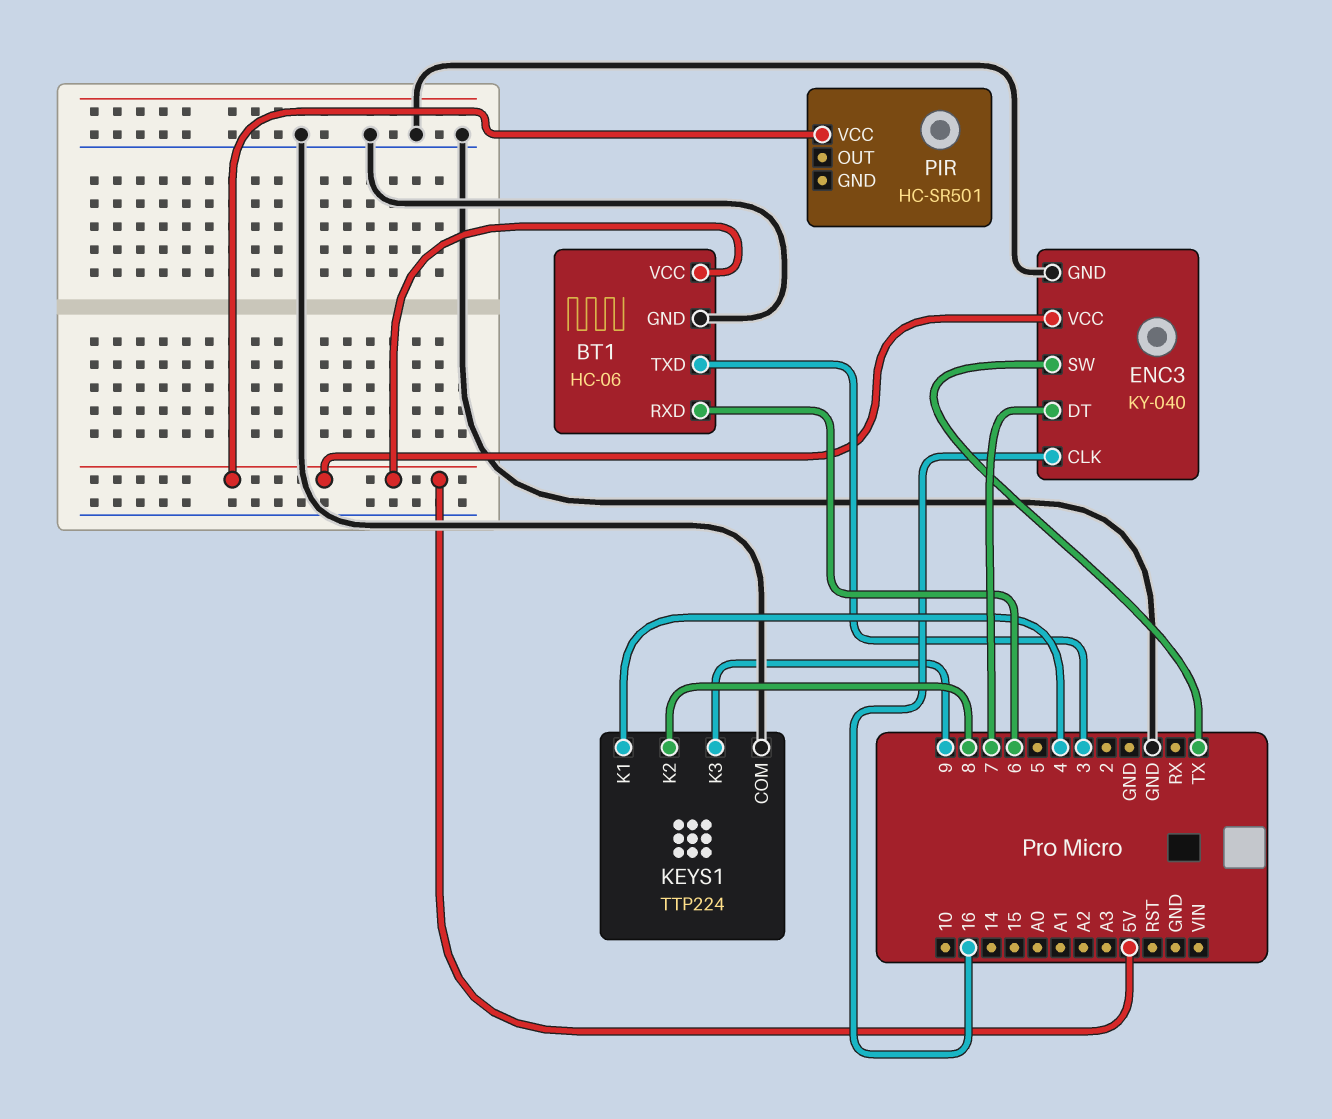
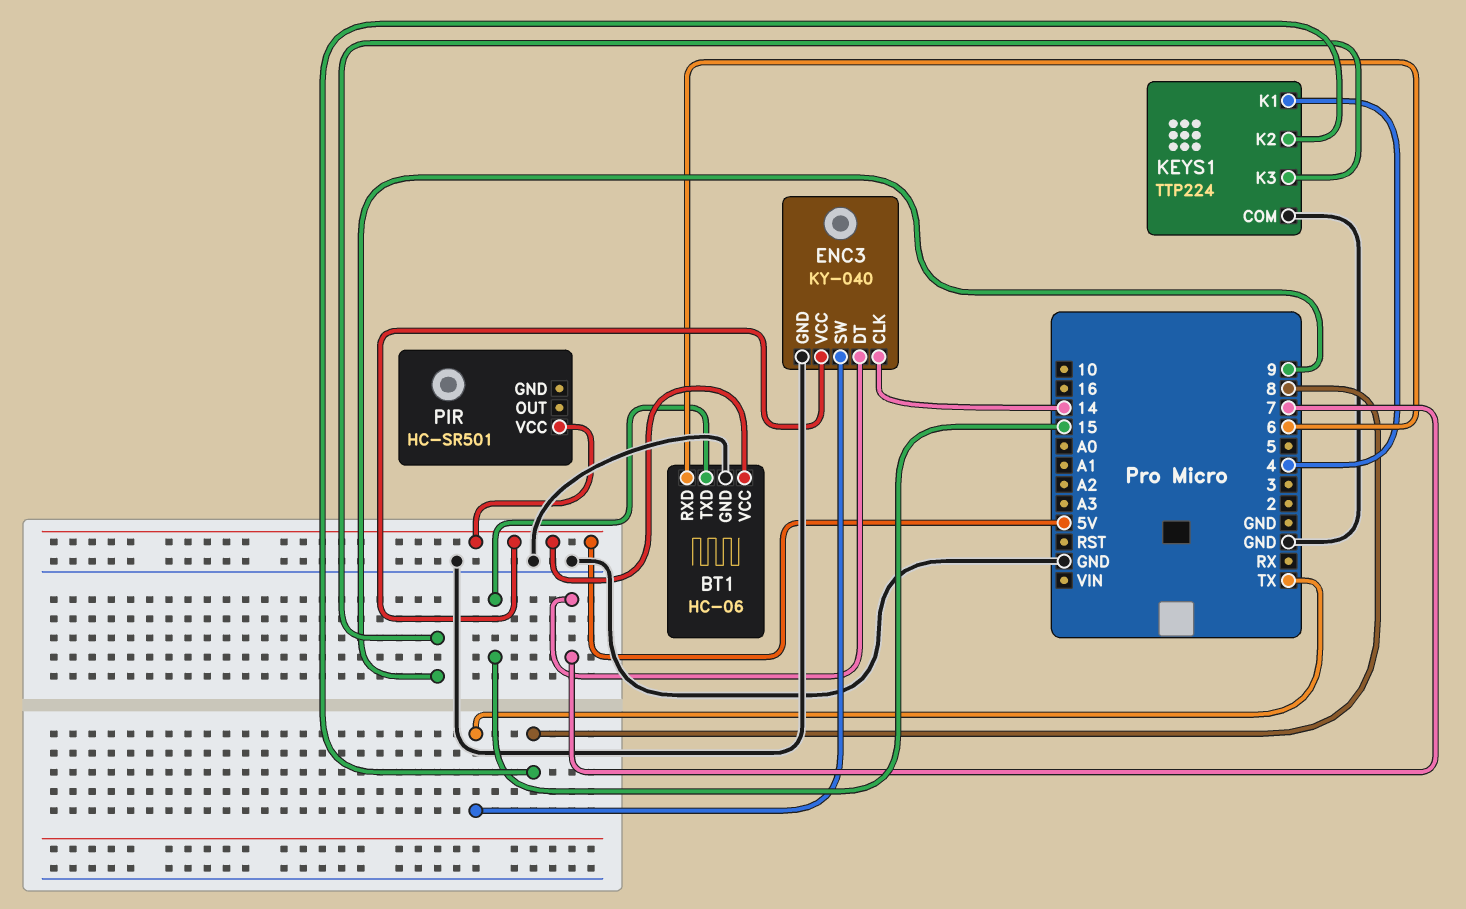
BT1 pin TXD: 3 -> 15
ENC3 pin CLK: 16 -> 14

